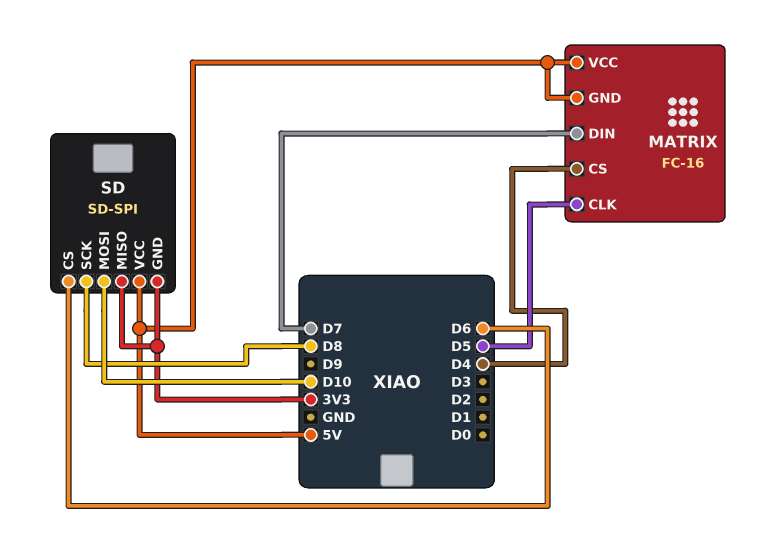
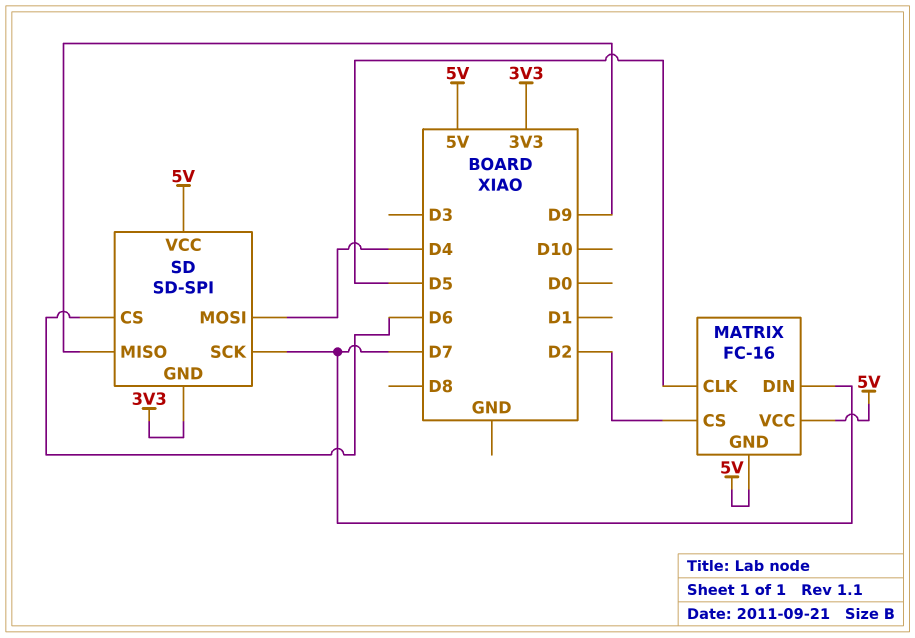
MATRIX pin CS: D4 -> D2
SD pin MISO: 3V3 -> D9
SD pin MOSI: D10 -> D4
SD pin SCK: D8 -> D7

